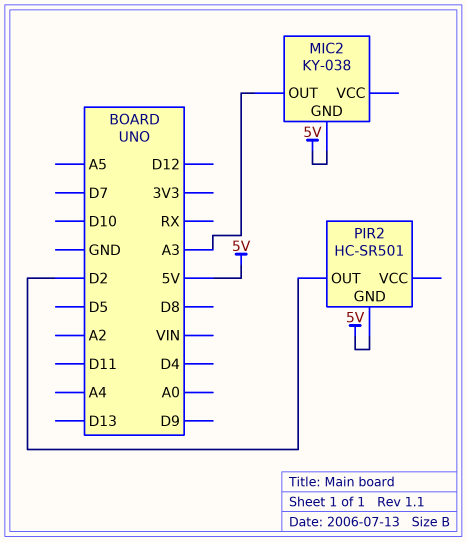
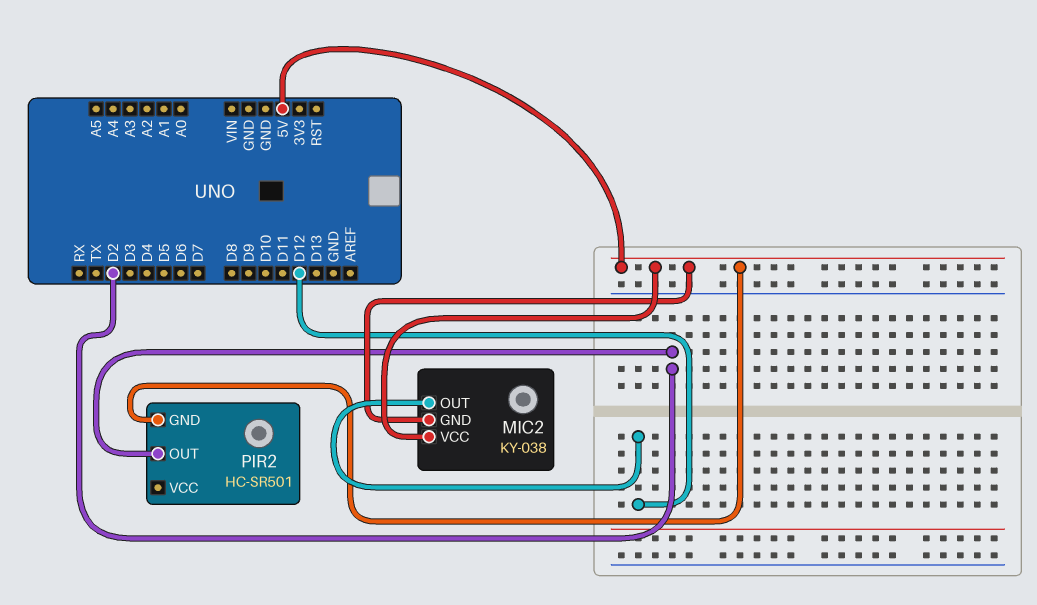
MIC2 pin OUT: A3 -> D12
MIC2 pin VCC: none -> 5V

